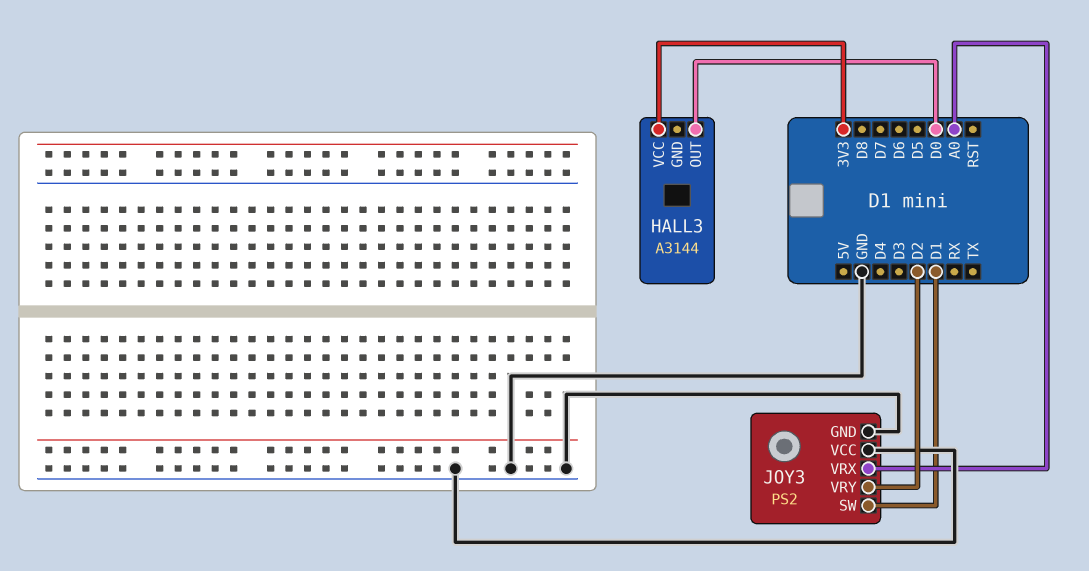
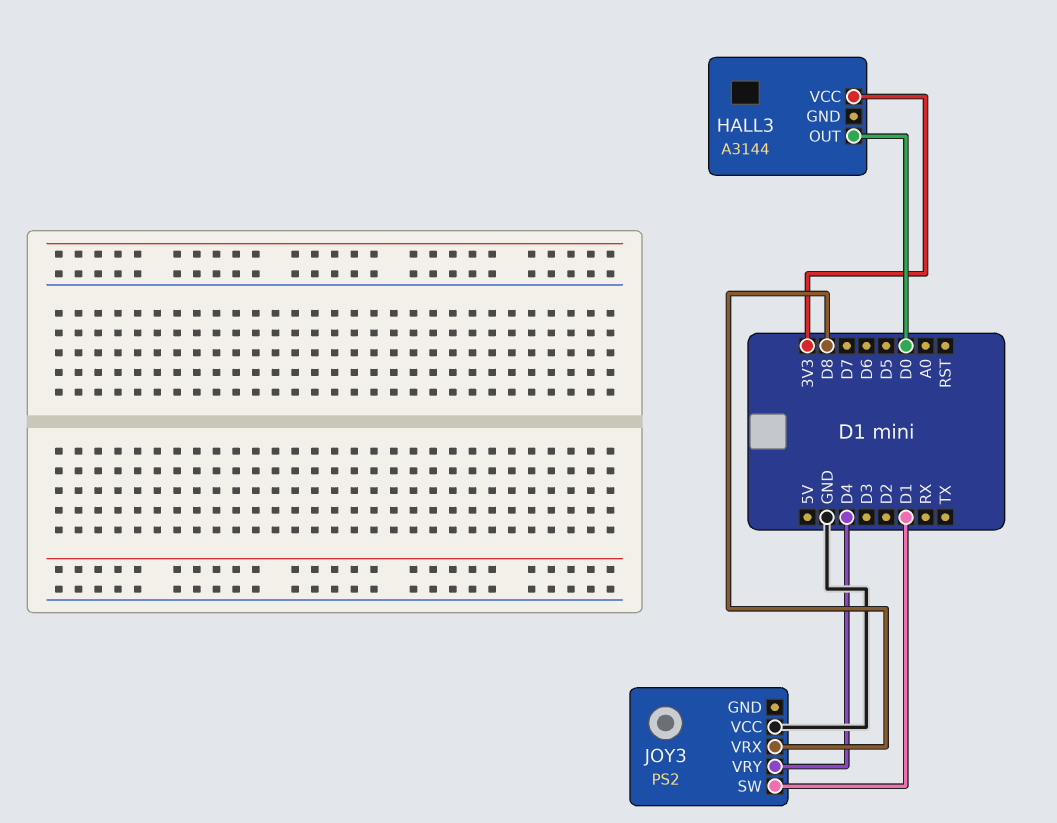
JOY3 pin GND: GND -> none
JOY3 pin VRX: A0 -> D8
JOY3 pin VRY: D2 -> D4

